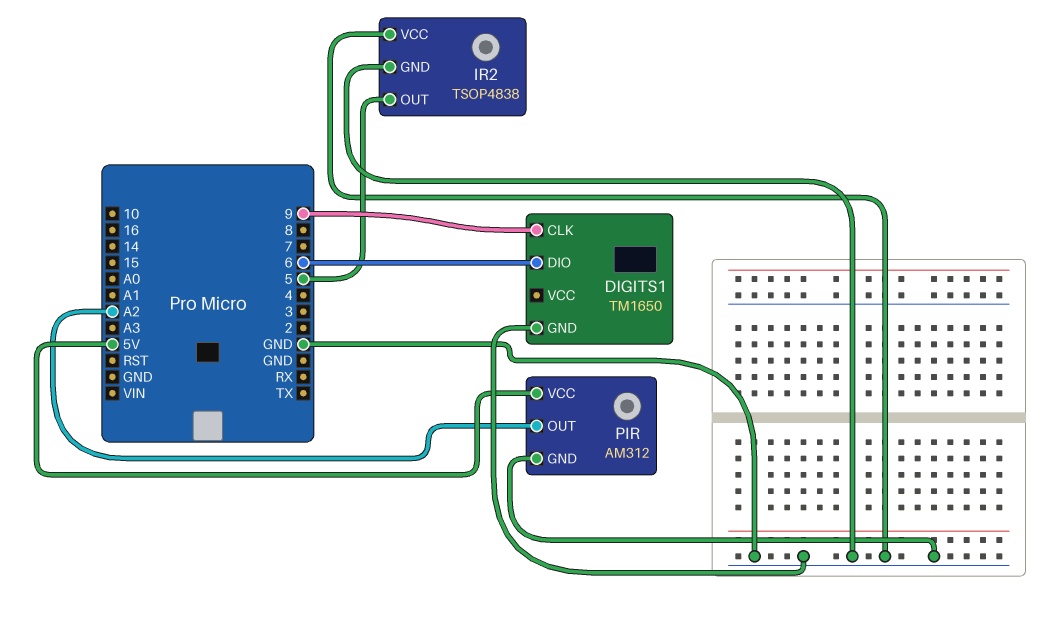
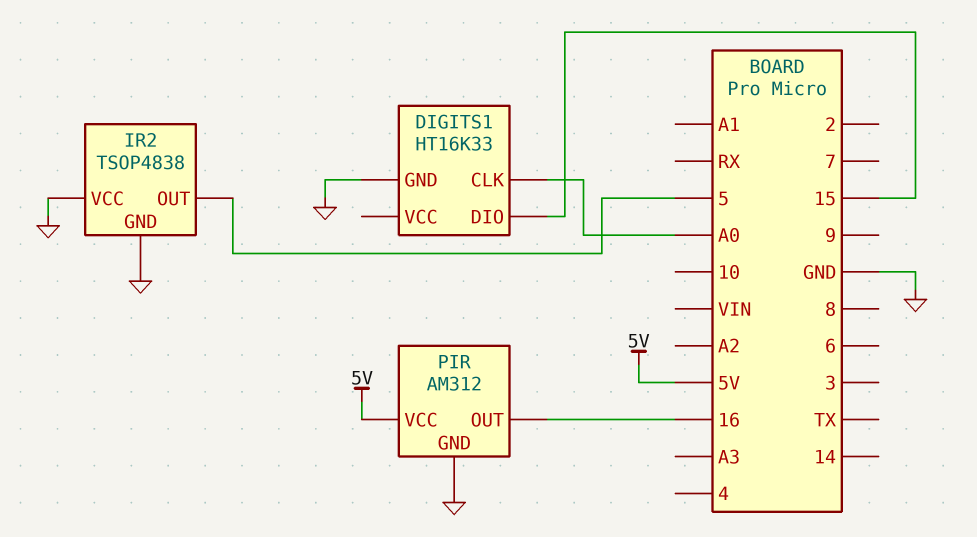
DIGITS1: TM1650 -> HT16K33
DIGITS1 pin CLK: 9 -> A0
DIGITS1 pin DIO: 6 -> 15
PIR pin OUT: A2 -> 16

